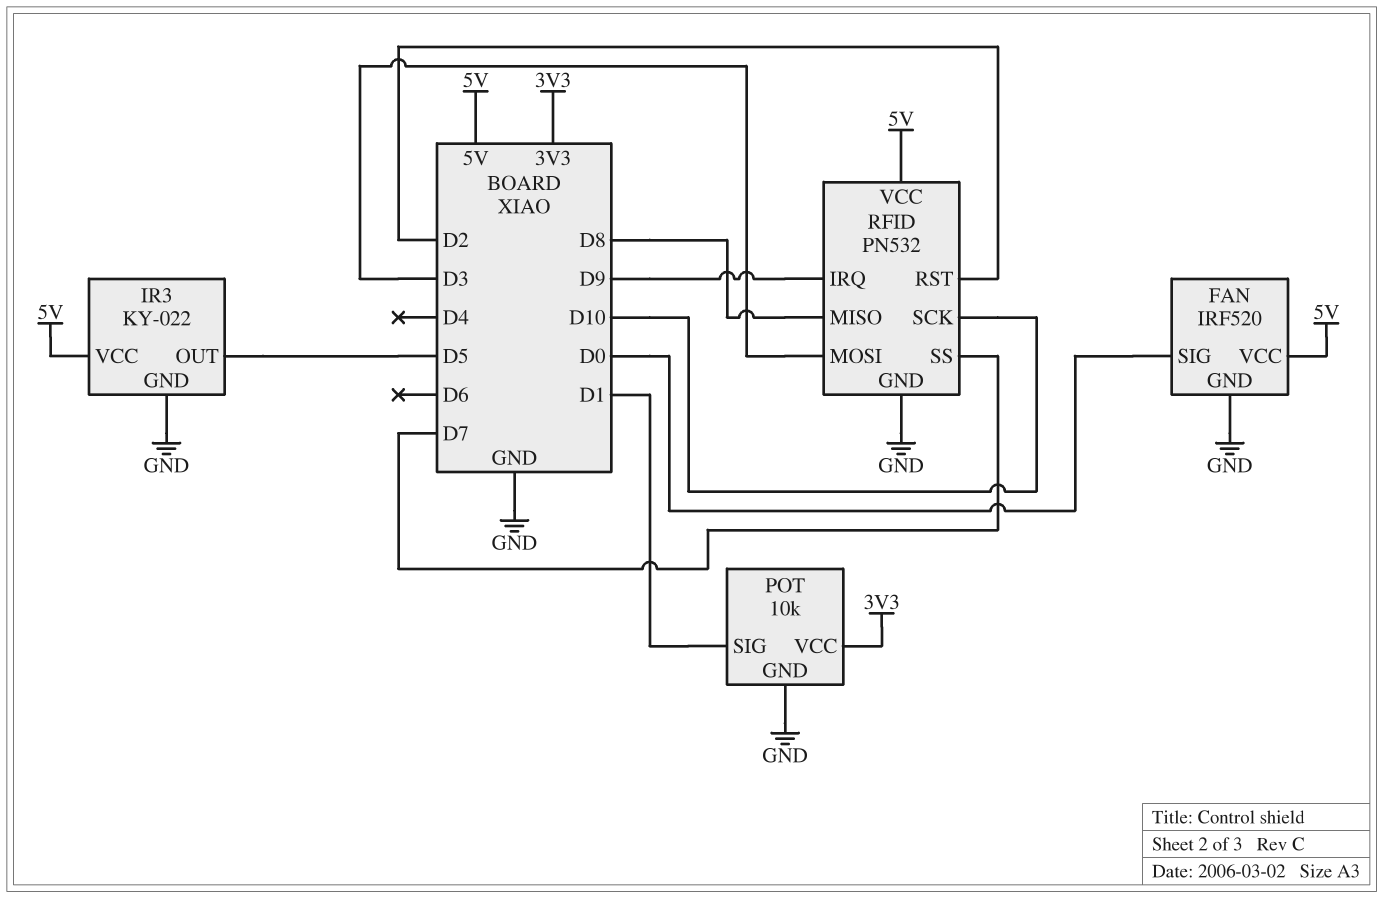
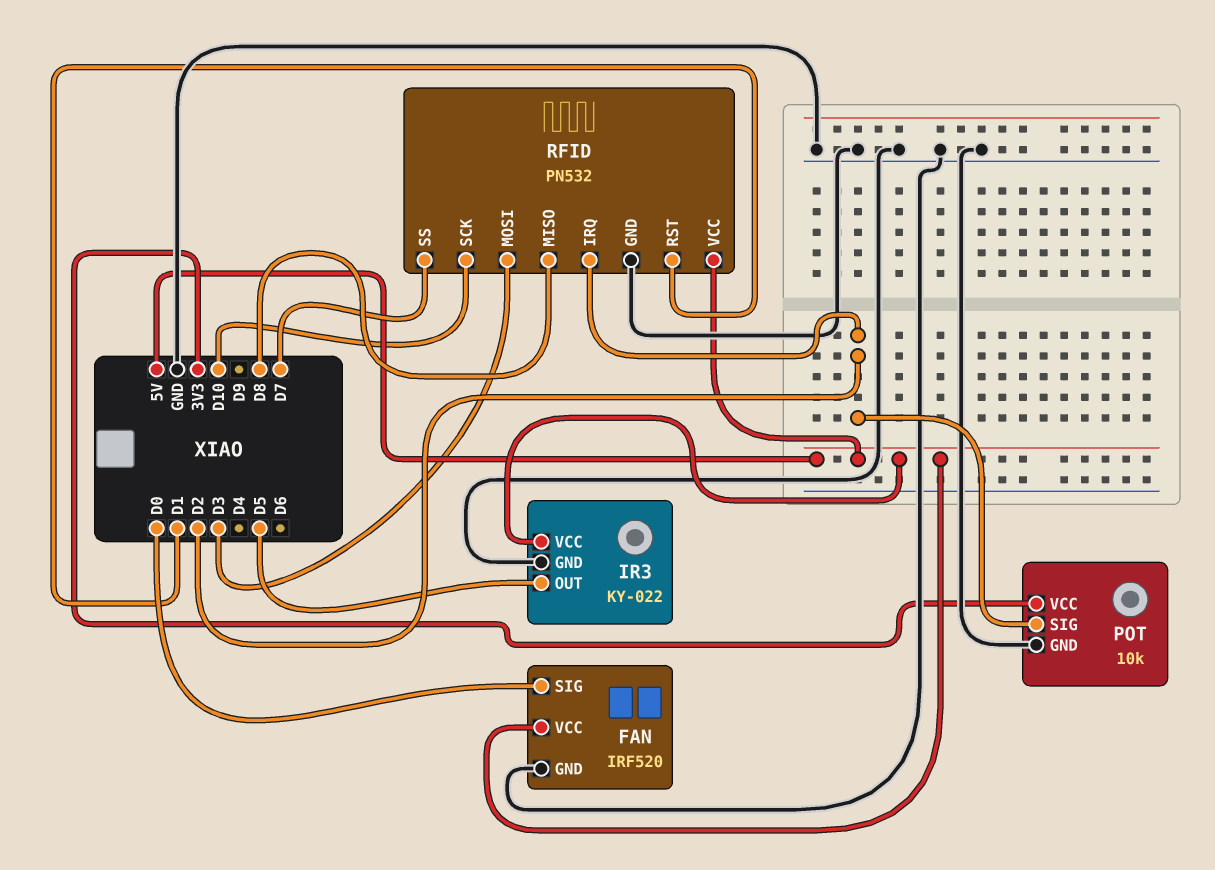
POT pin SIG: D1 -> D2
RFID pin IRQ: D9 -> D2
RFID pin RST: D2 -> D1

